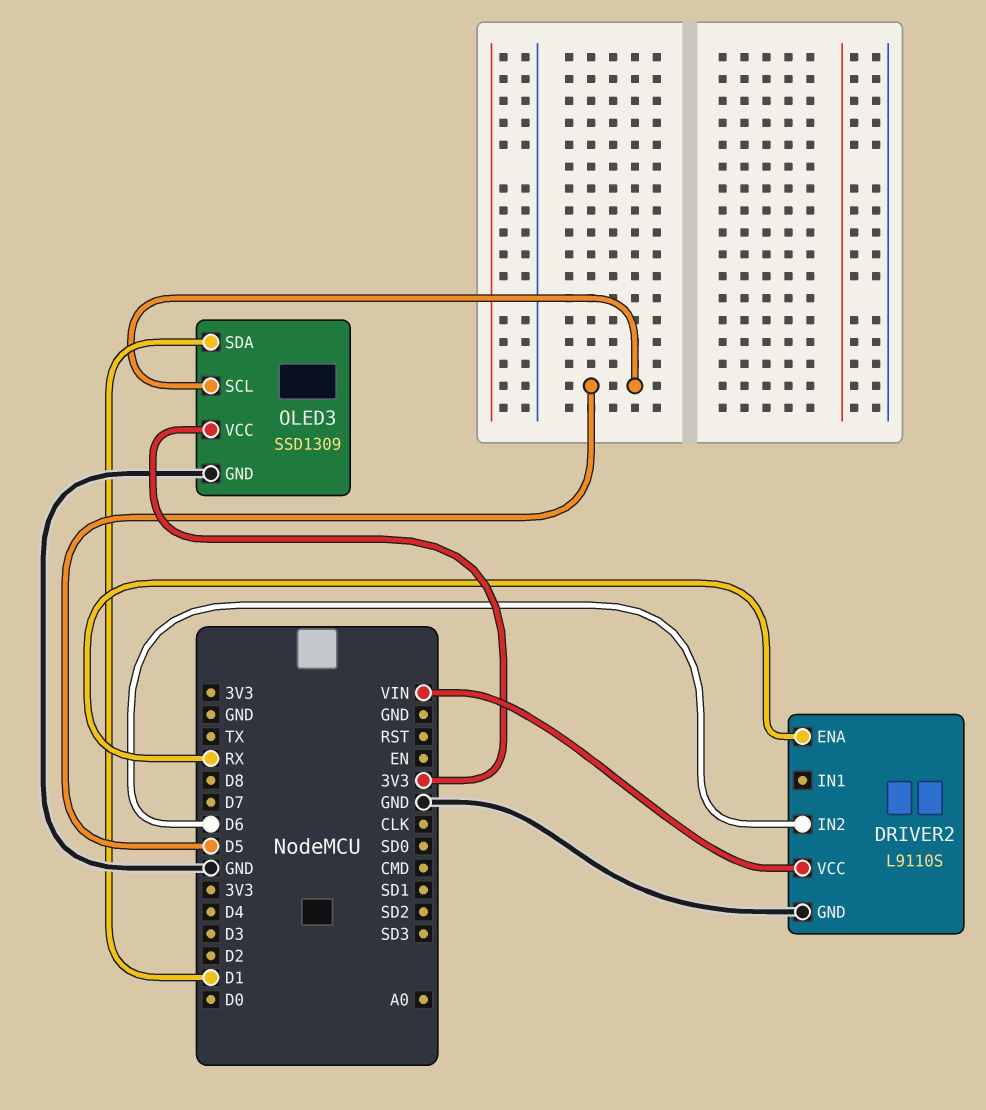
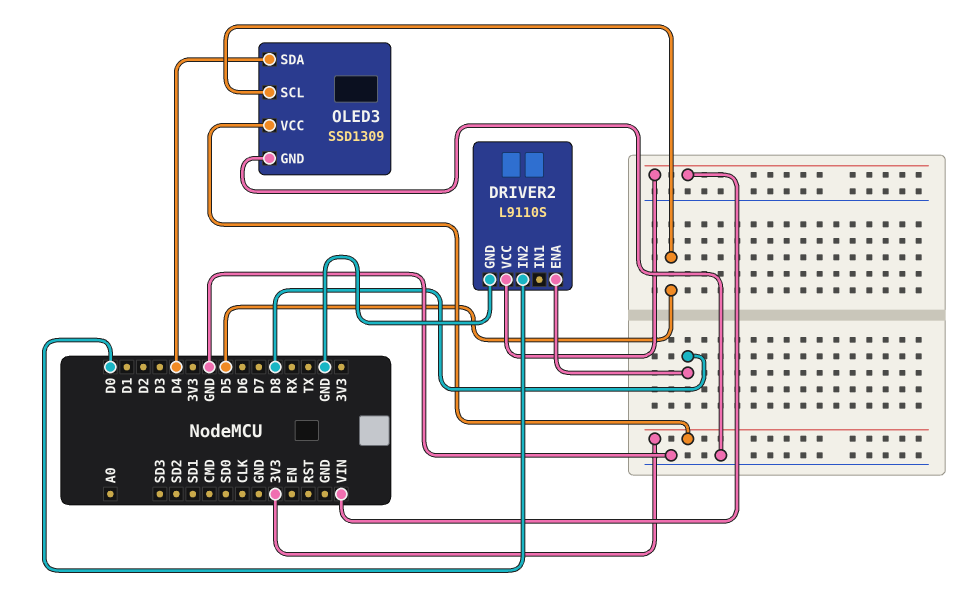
DRIVER2 pin ENA: RX -> D8
DRIVER2 pin IN2: D6 -> D0
OLED3 pin SDA: D1 -> D4

